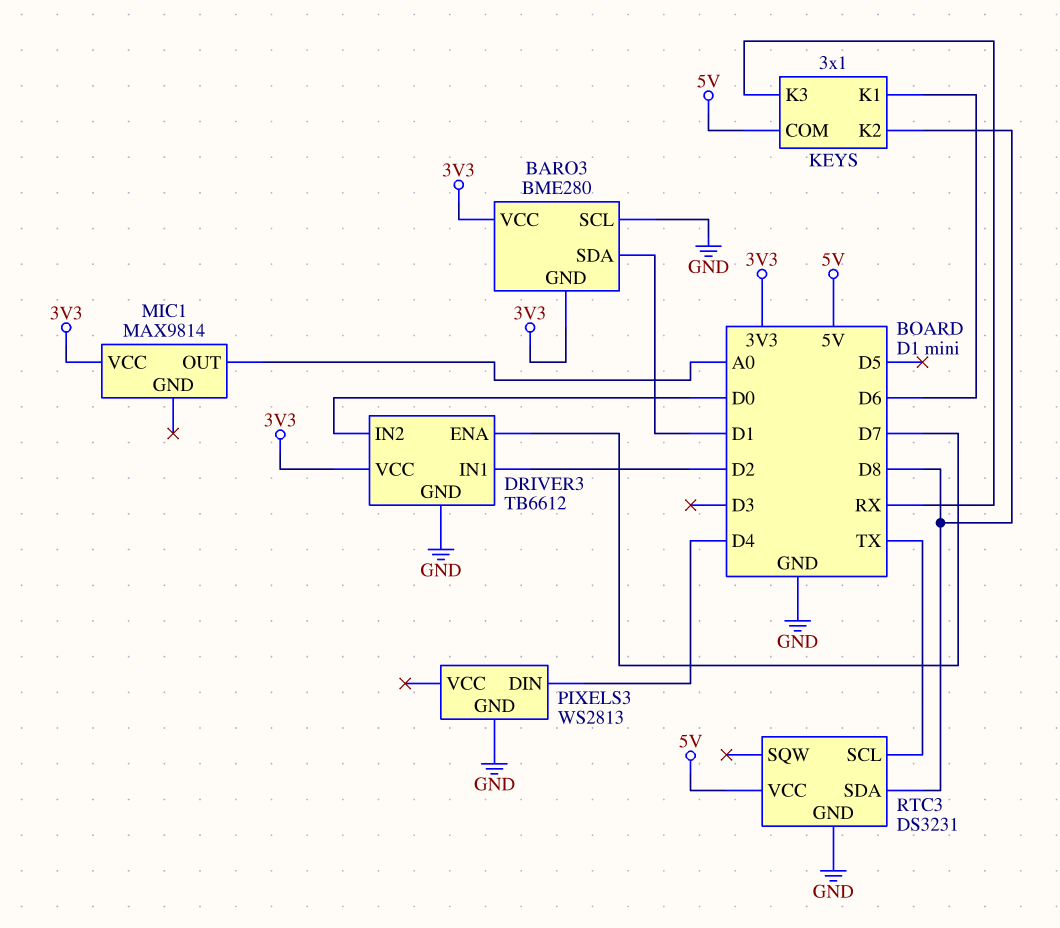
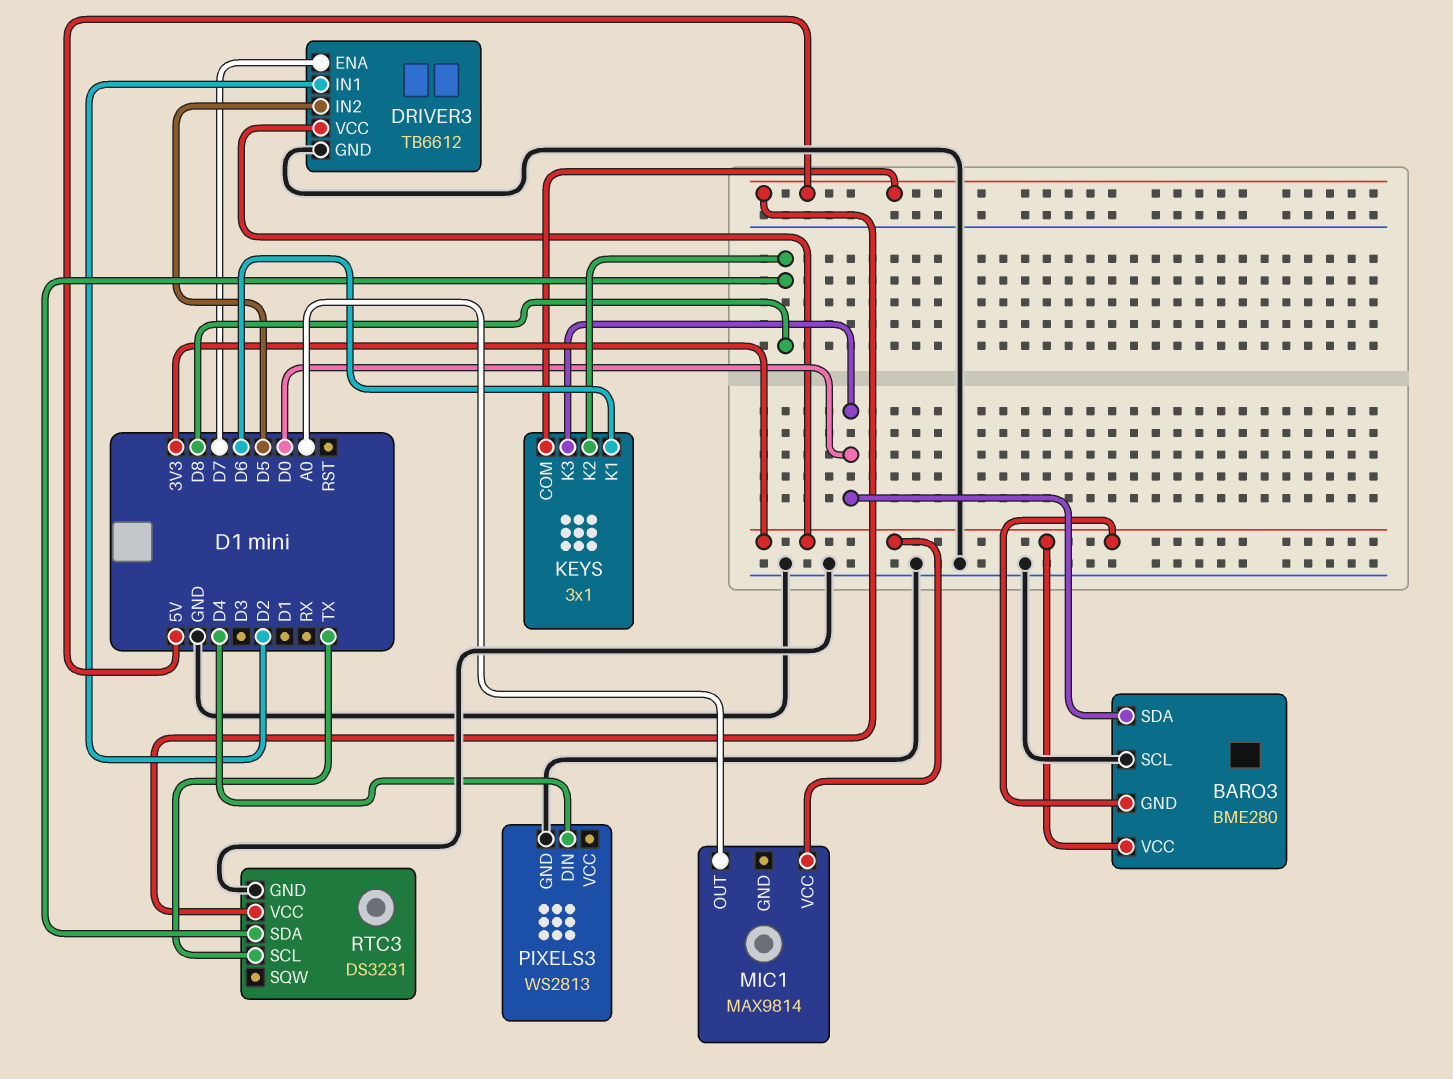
BARO3 pin SDA: D1 -> D0
DRIVER3 pin IN2: D0 -> D5
KEYS pin K3: RX -> D0

